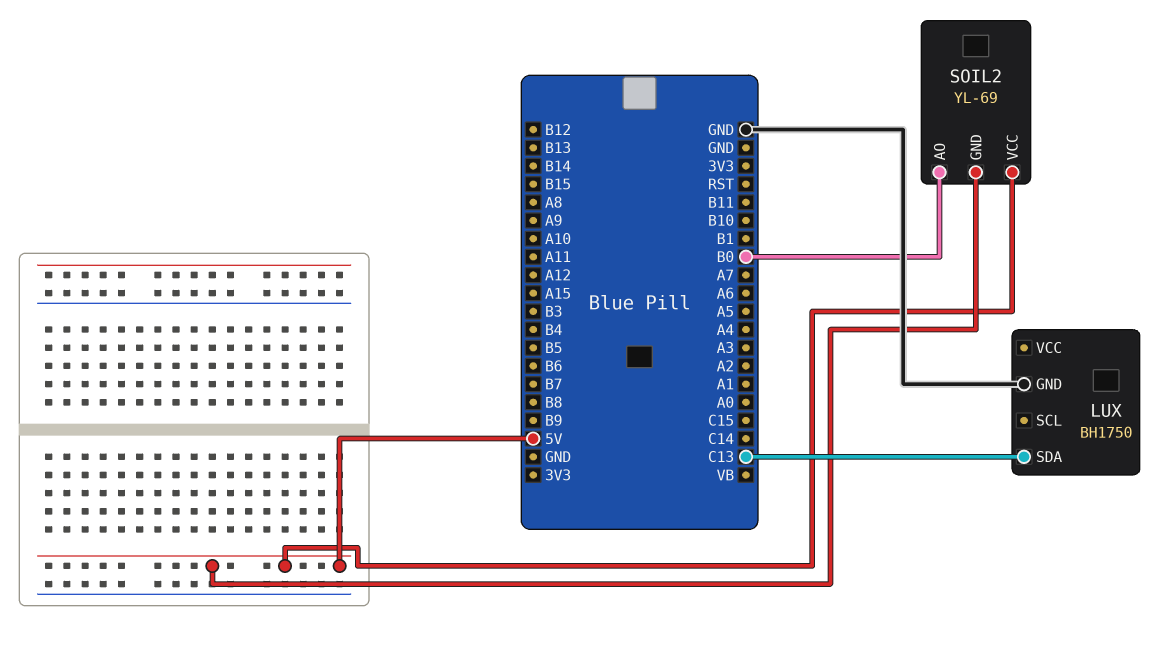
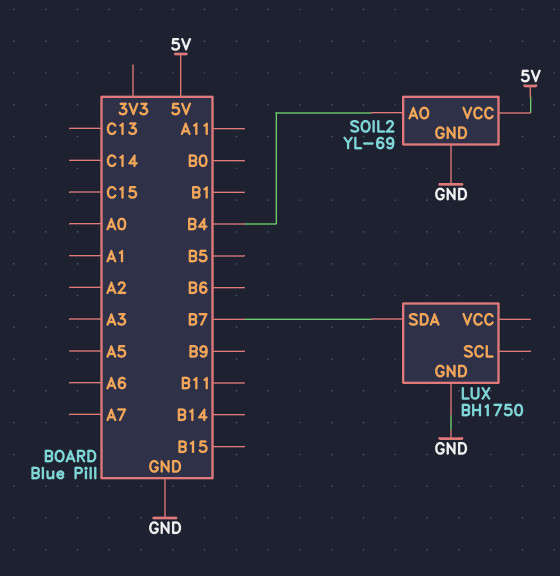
LUX pin SDA: C13 -> B7
SOIL2 pin AO: B0 -> B4
SOIL2 pin GND: 5V -> GND

